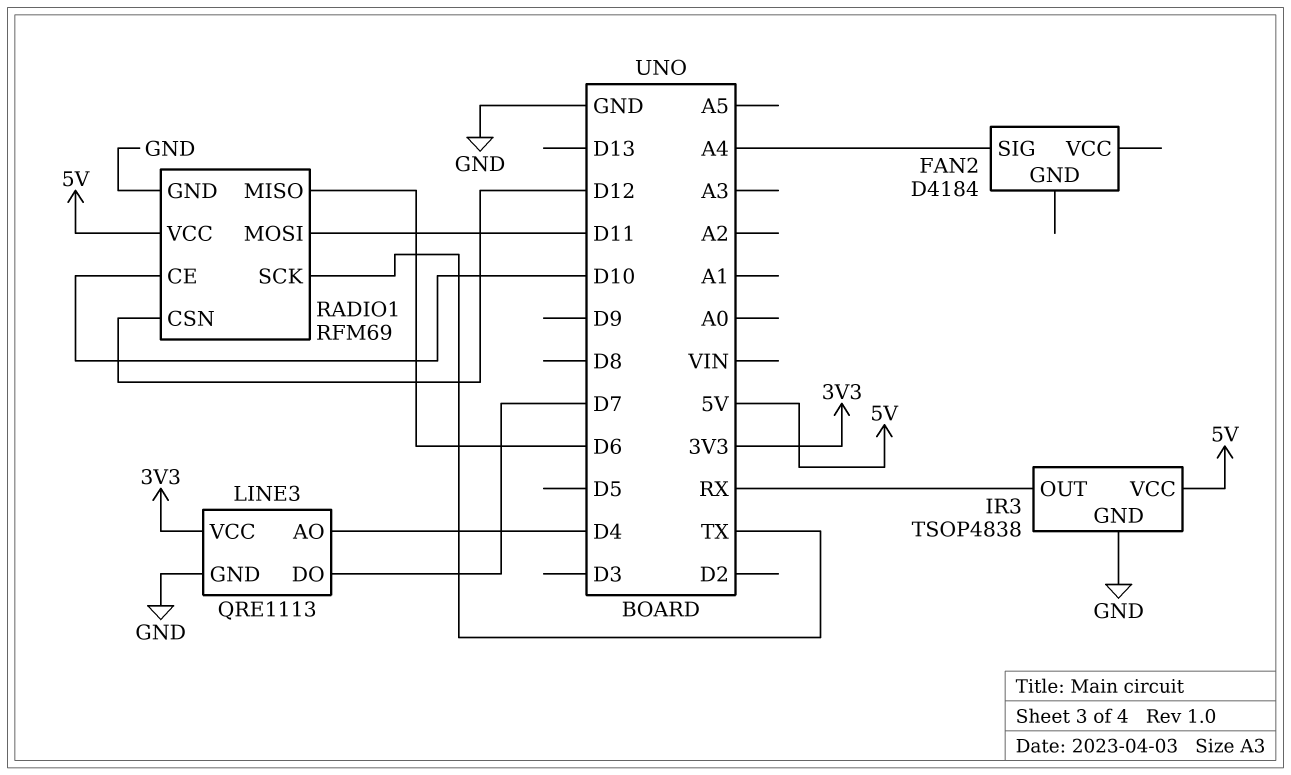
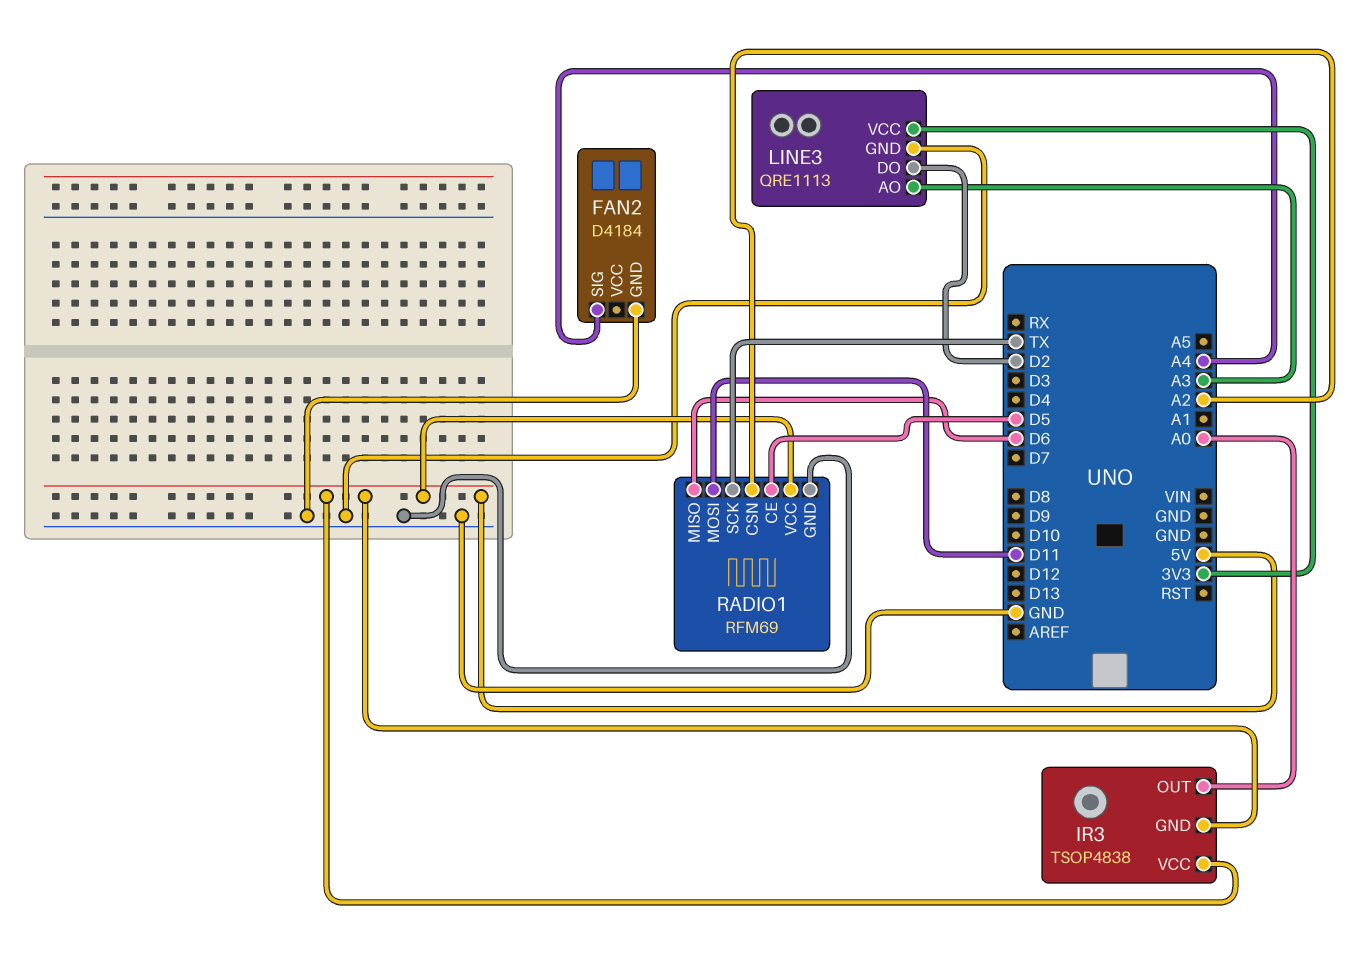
FAN2 pin GND: none -> GND
IR3 pin GND: GND -> 5V
IR3 pin OUT: RX -> A0
LINE3 pin AO: D4 -> A3
LINE3 pin DO: D7 -> D2
RADIO1 pin CE: D10 -> D5
RADIO1 pin CSN: D12 -> A2

